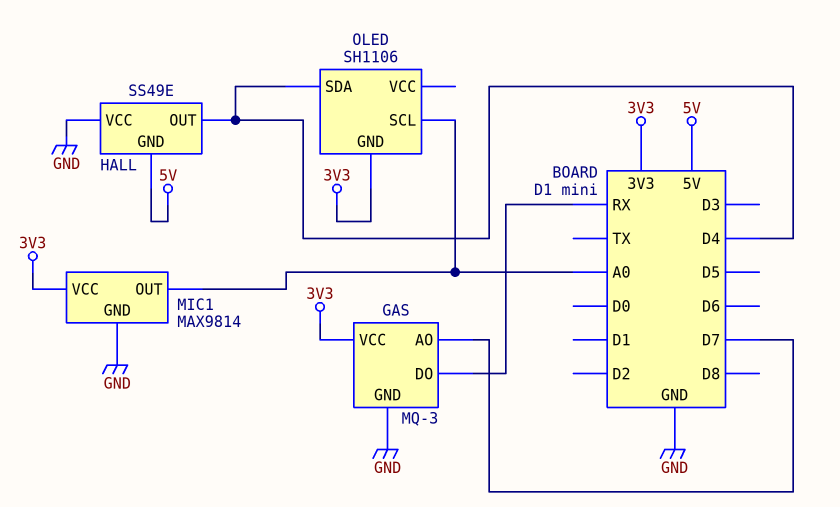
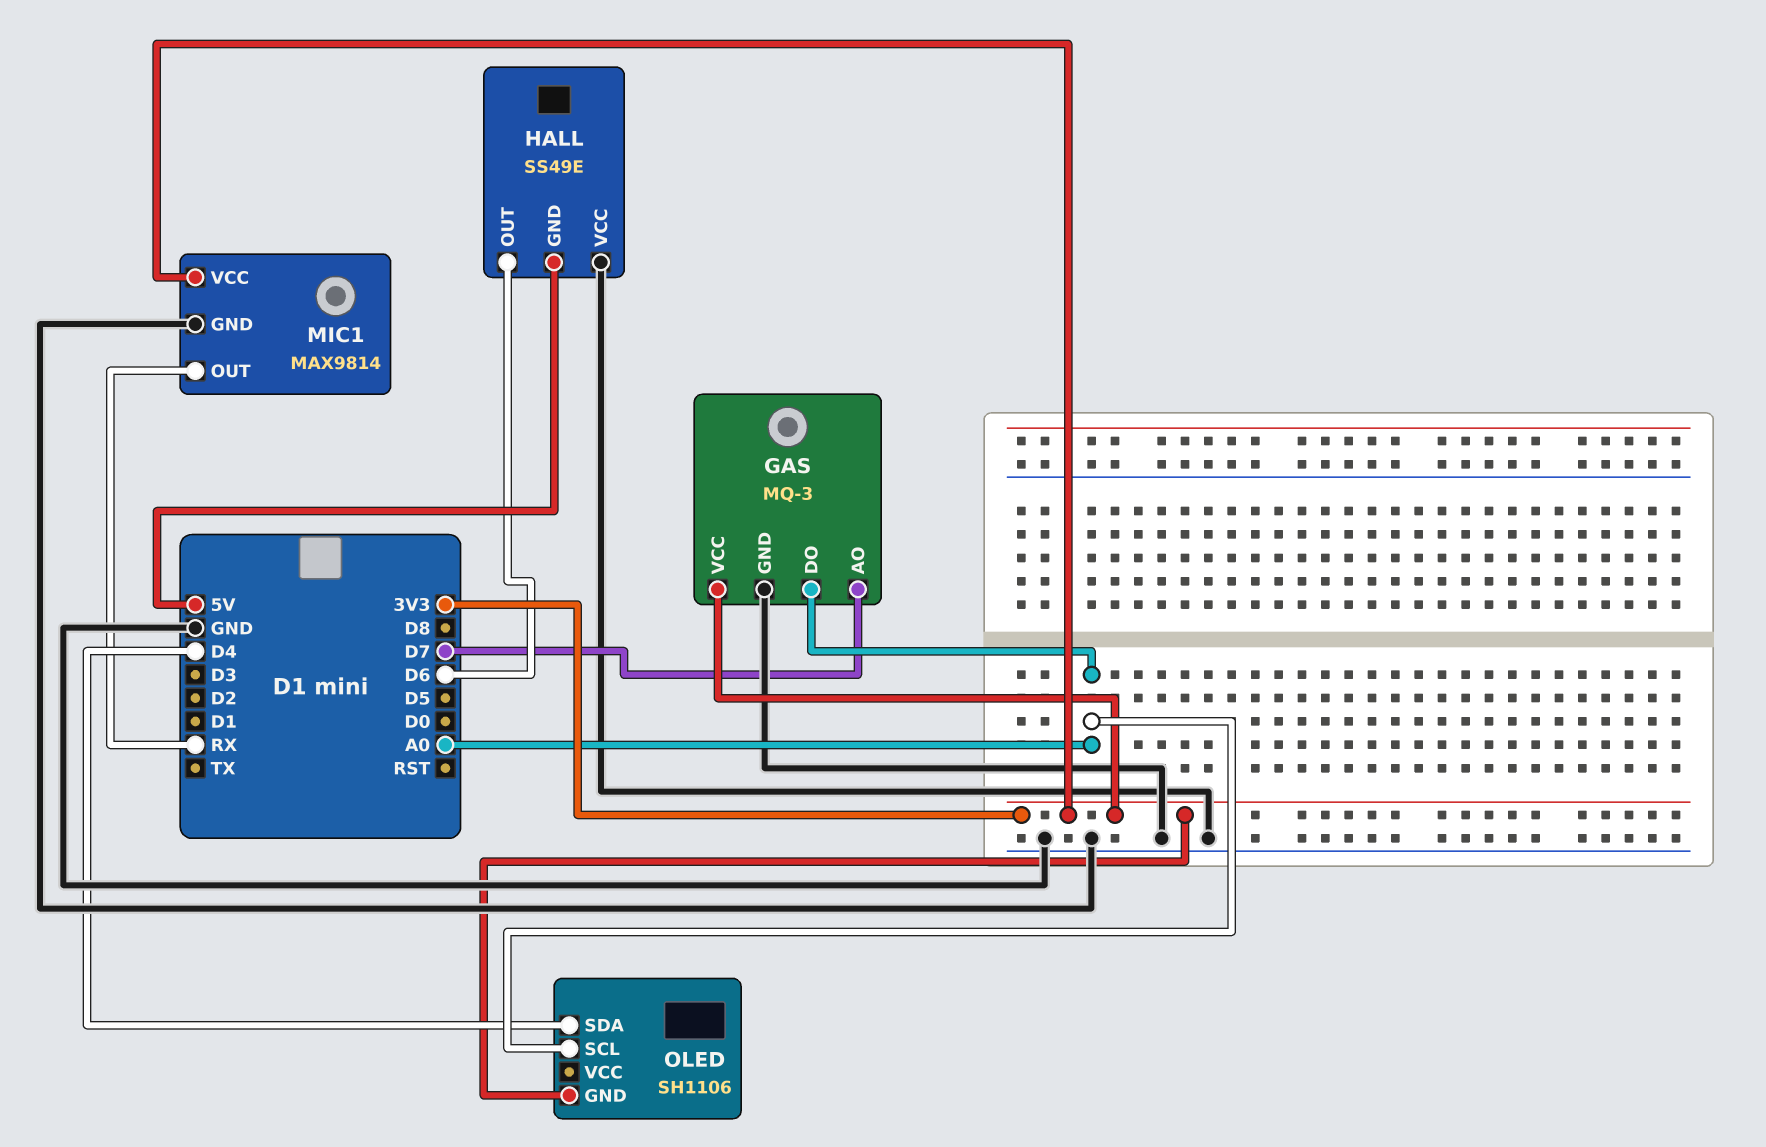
GAS pin DO: RX -> A0
HALL pin OUT: D4 -> D6
MIC1 pin OUT: A0 -> RX

